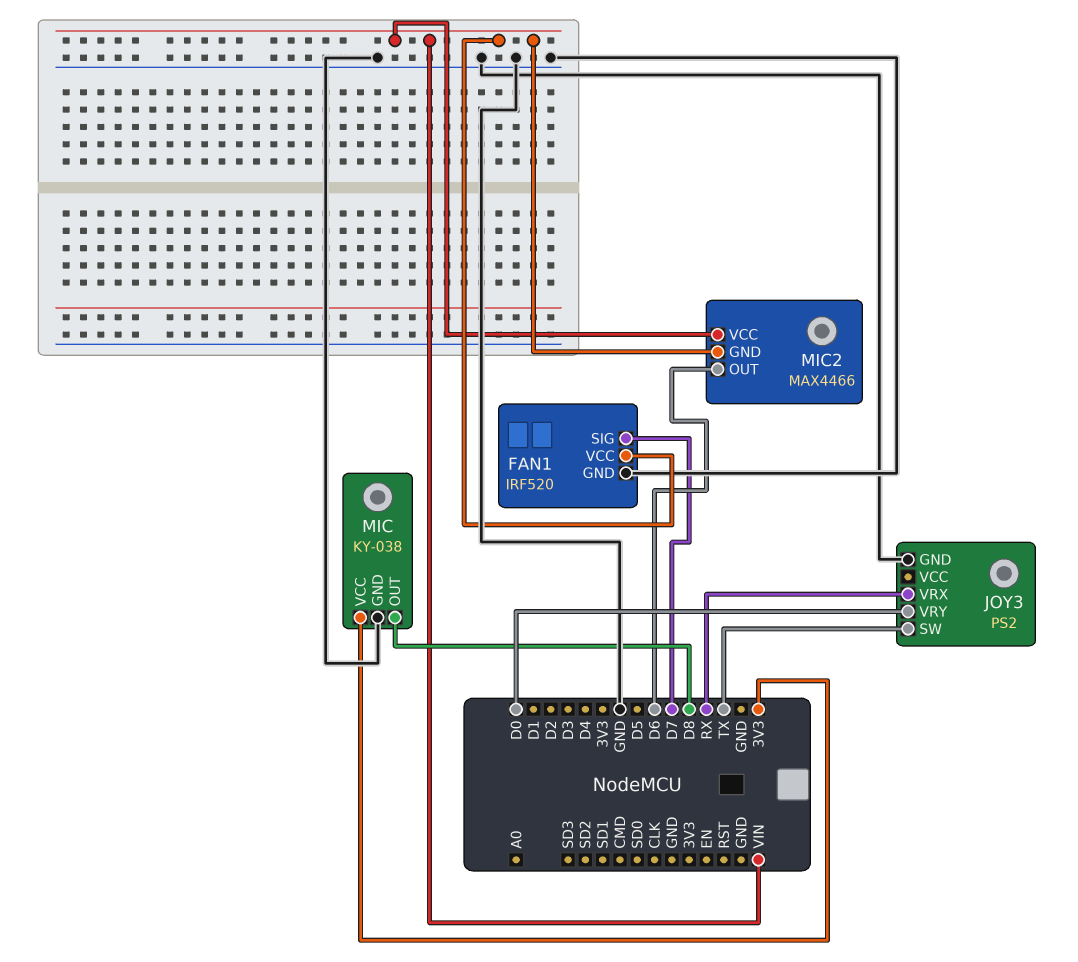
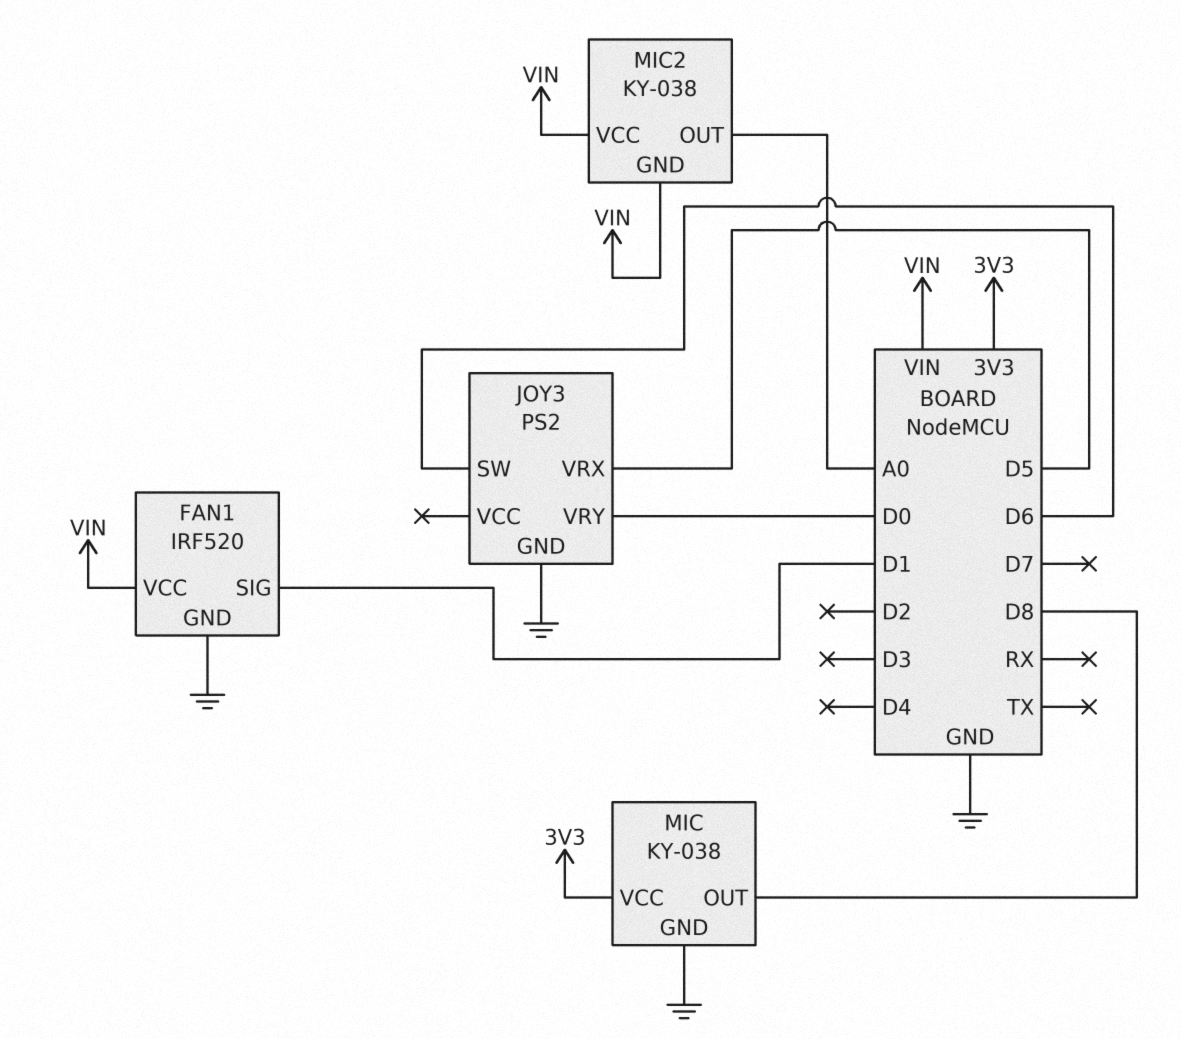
FAN1 pin SIG: D7 -> D1
JOY3 pin SW: TX -> D6
JOY3 pin VRX: RX -> D5
MIC2: MAX4466 -> KY-038
MIC2 pin OUT: D6 -> A0

